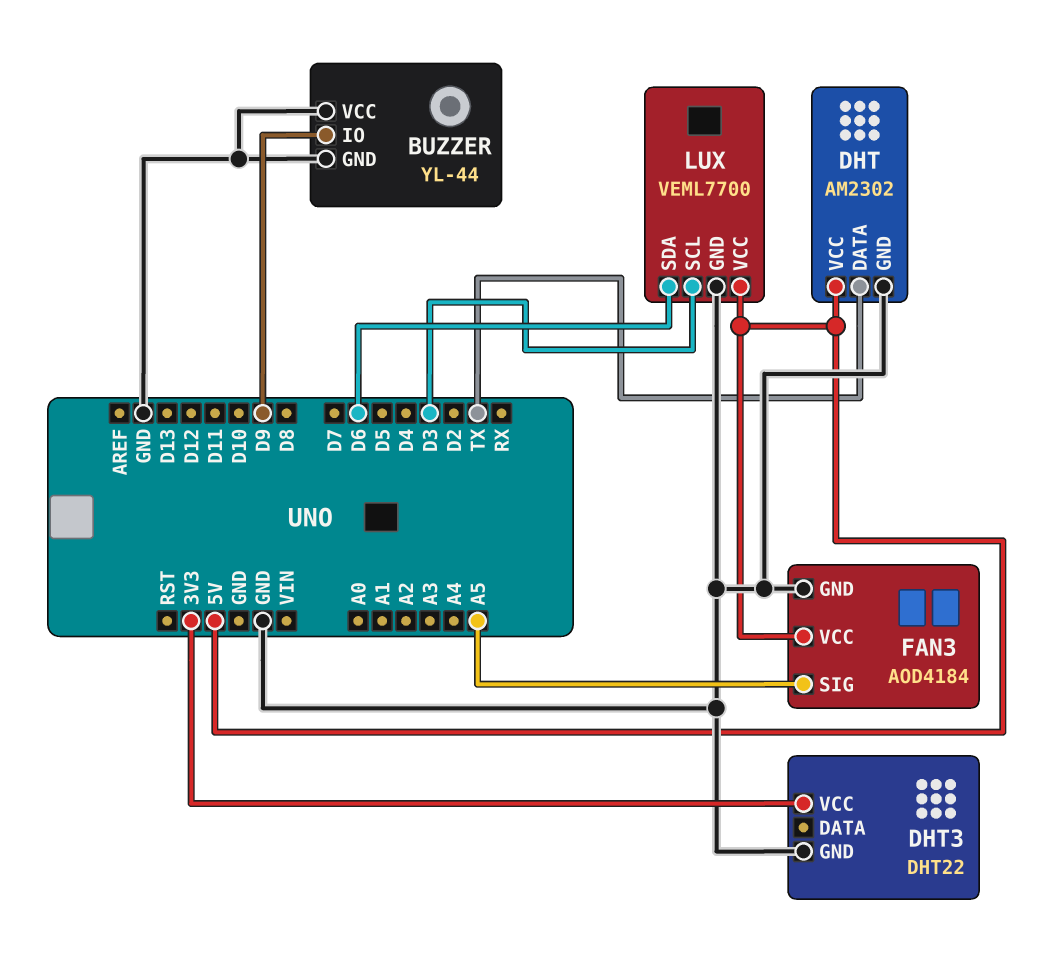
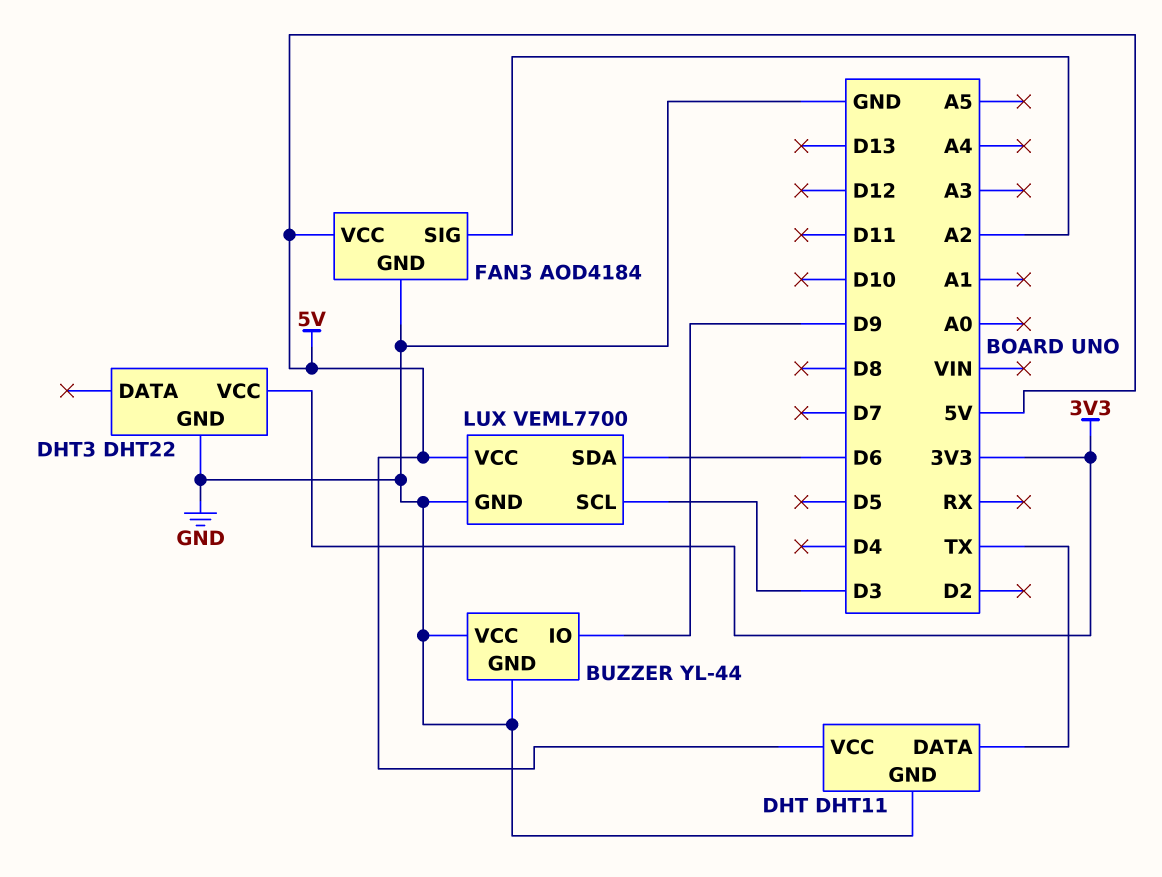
DHT: AM2302 -> DHT11
FAN3 pin SIG: A5 -> A2

